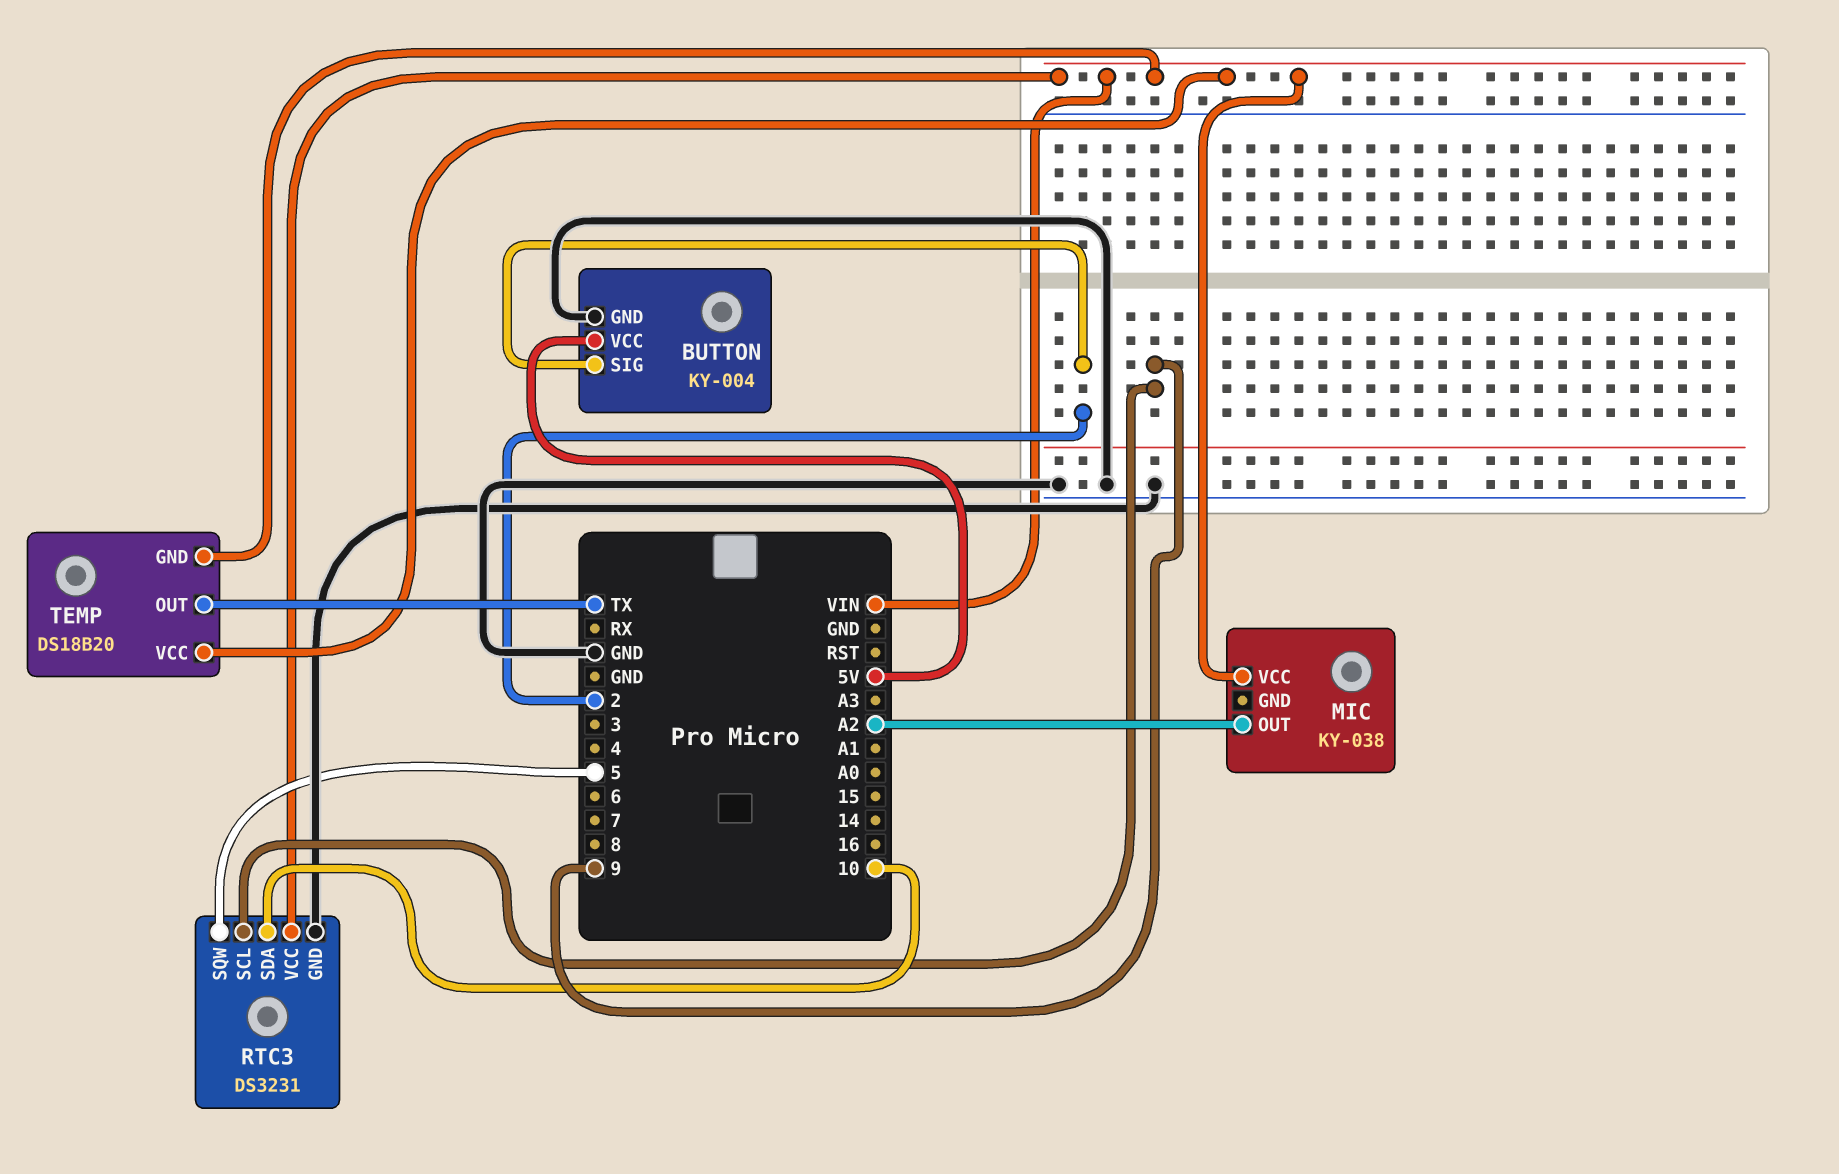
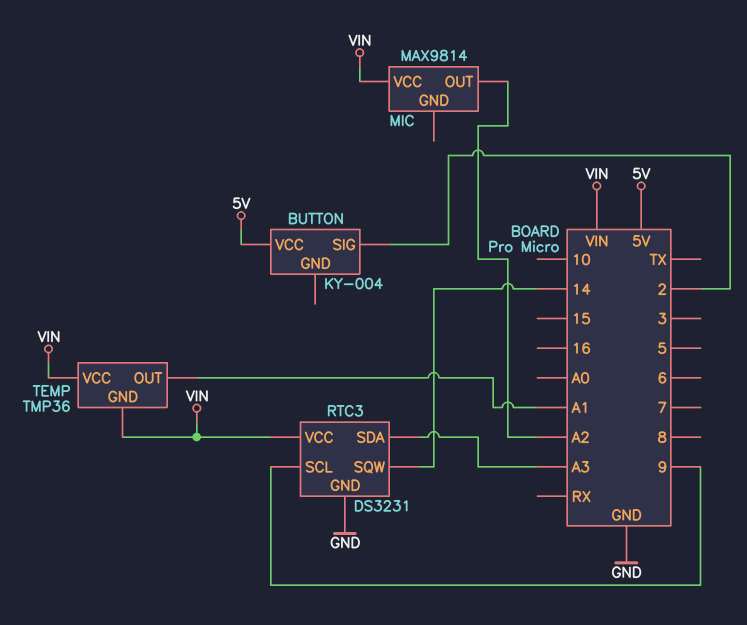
BUTTON pin GND: GND -> none
MIC: KY-038 -> MAX9814
RTC3 pin SDA: 10 -> A3
RTC3 pin SQW: 5 -> 14
TEMP: DS18B20 -> TMP36
TEMP pin OUT: TX -> A1

